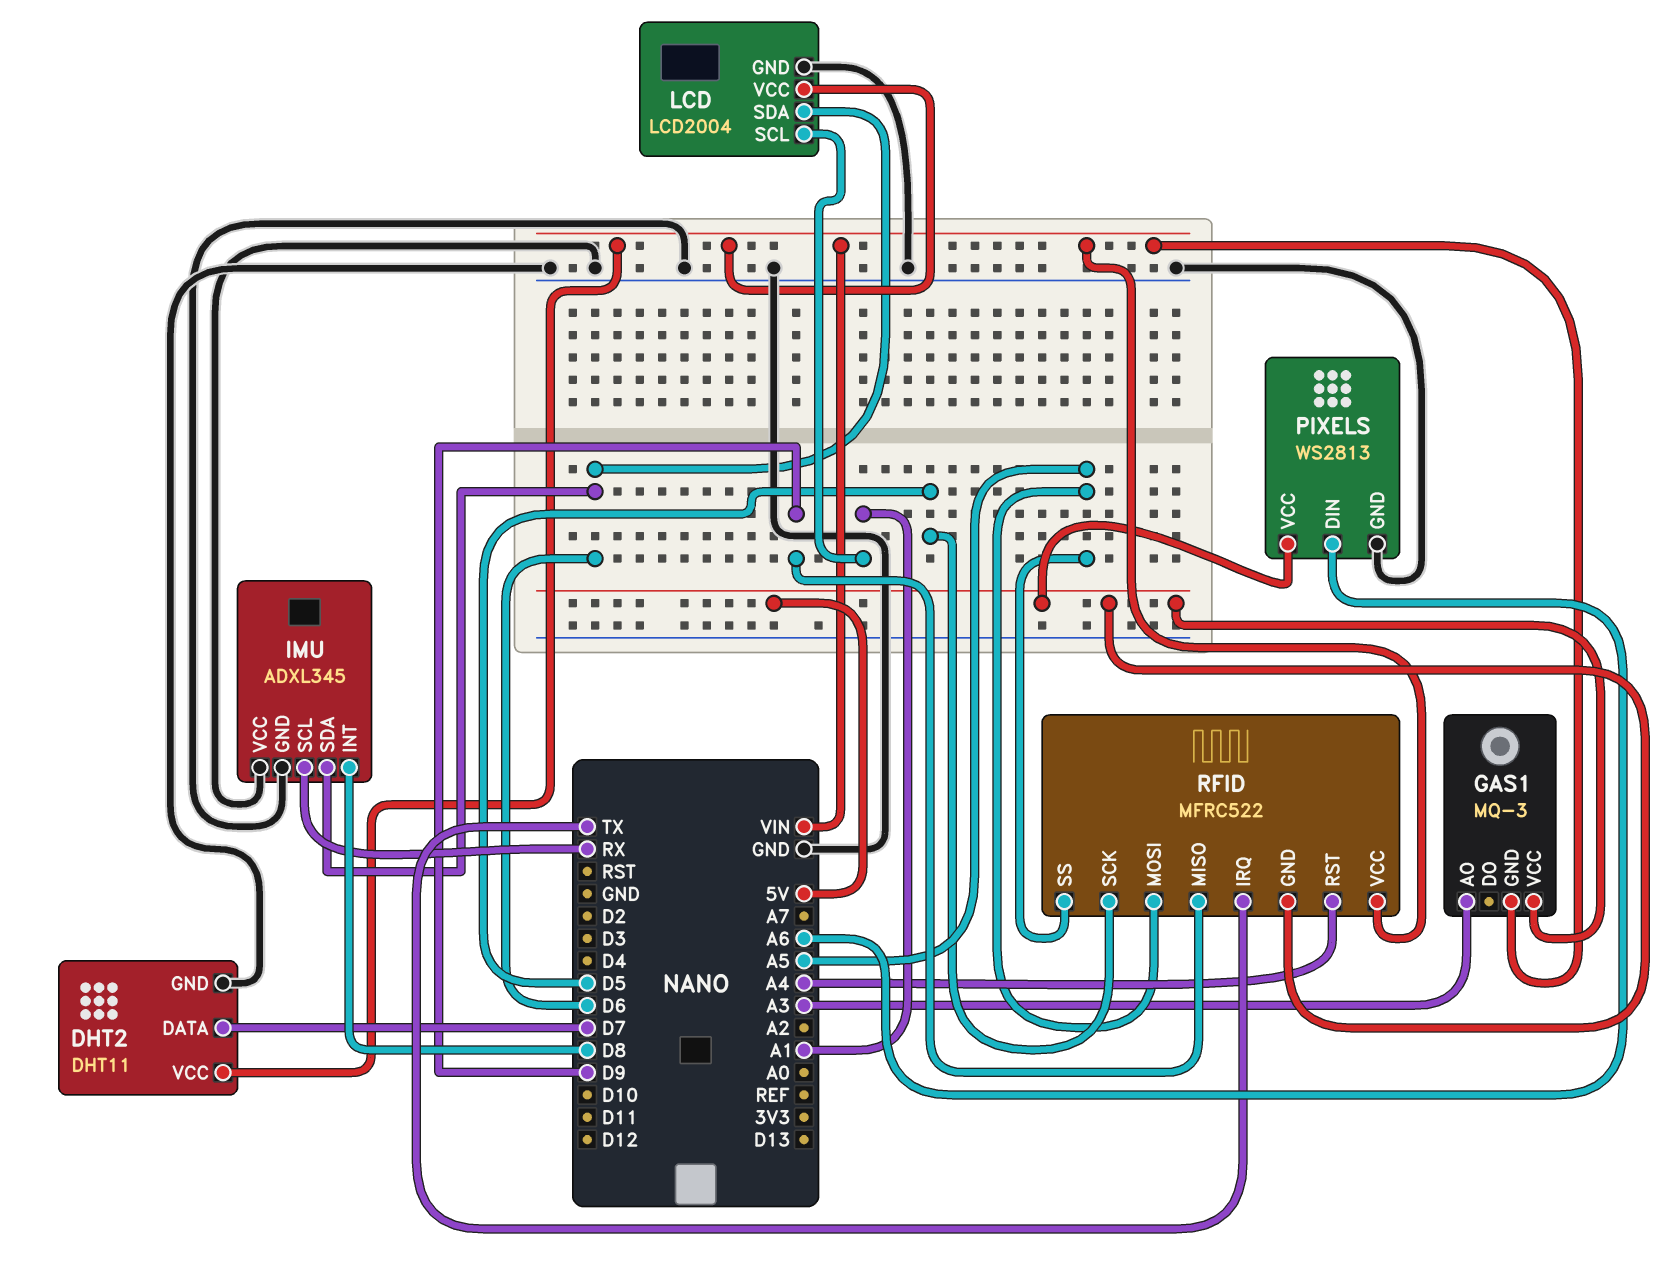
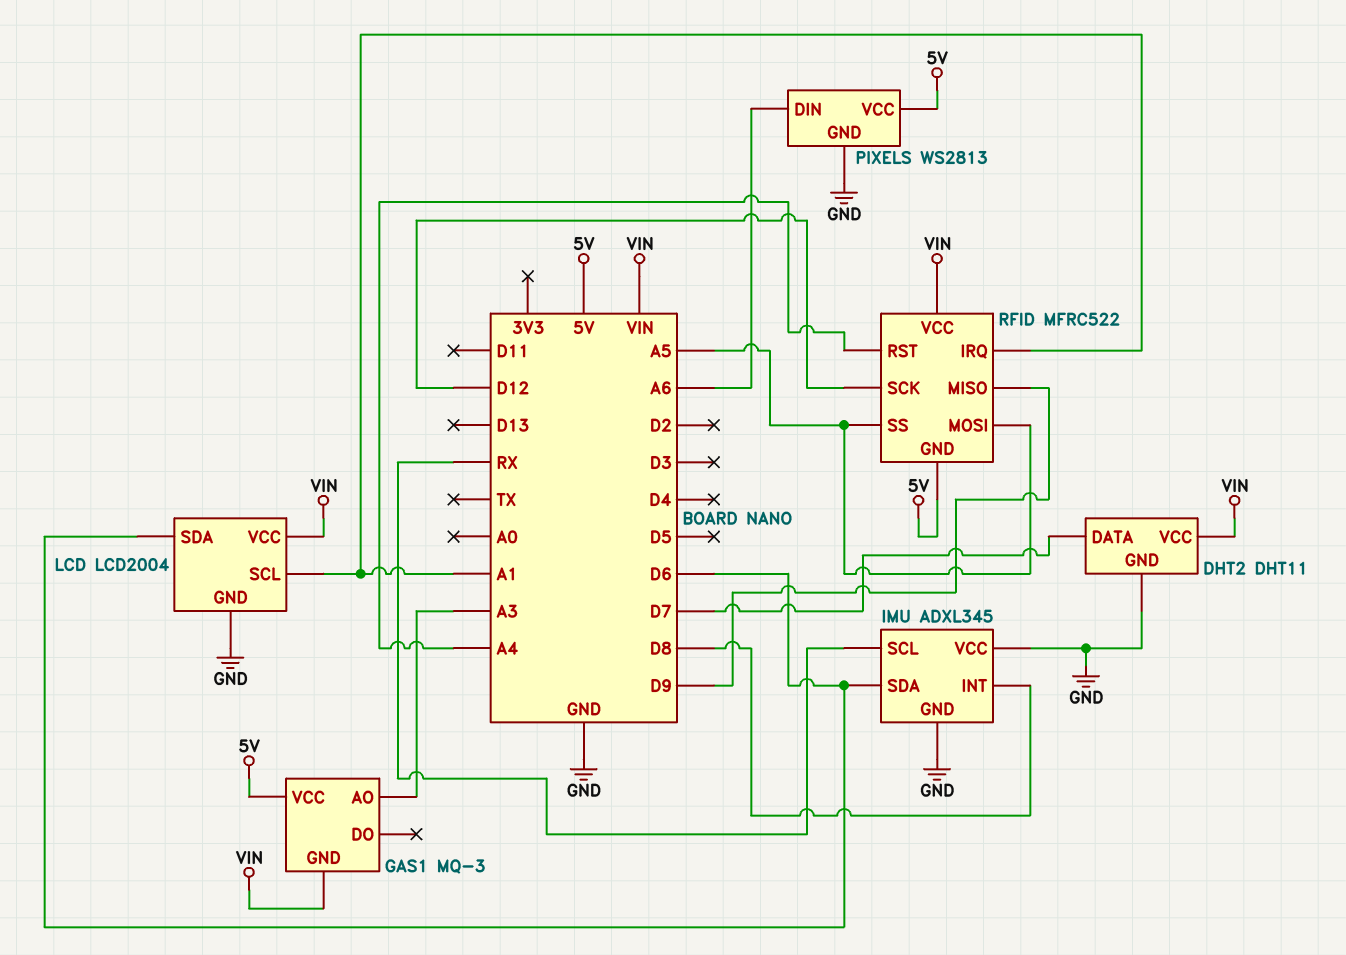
RFID pin IRQ: TX -> A1
RFID pin SCK: D5 -> D12

